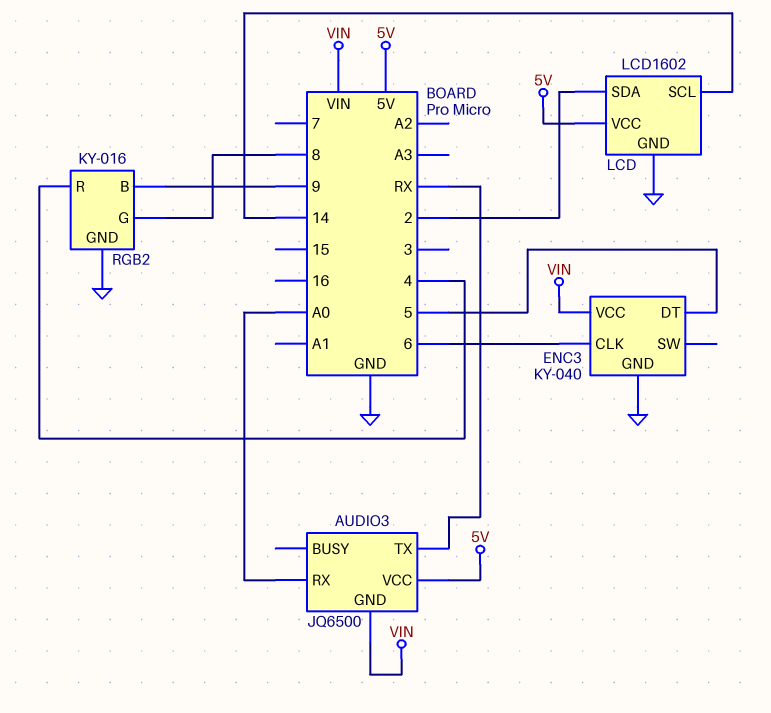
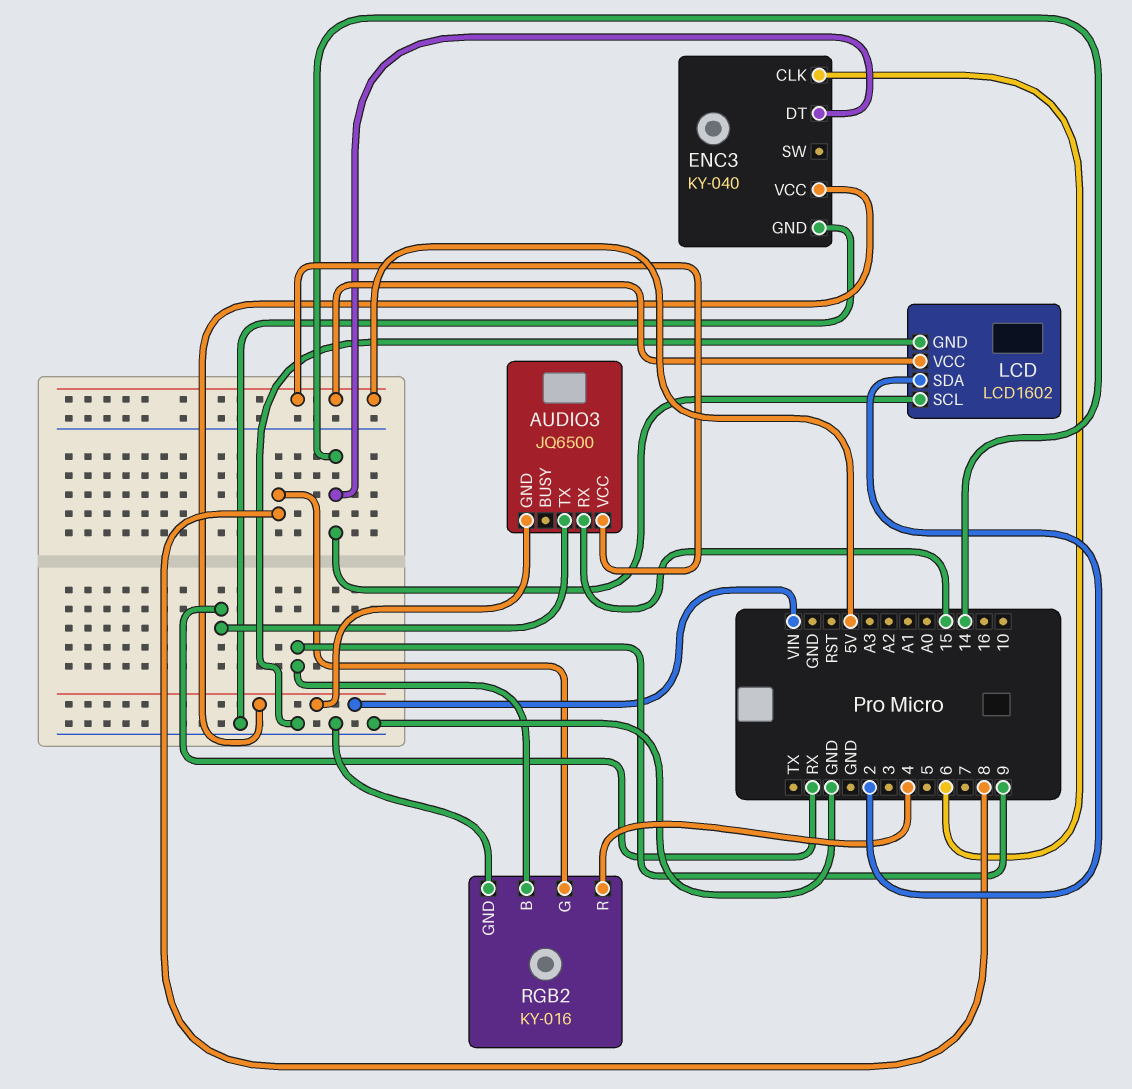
AUDIO3 pin RX: A0 -> 15
ENC3 pin DT: 5 -> 14

